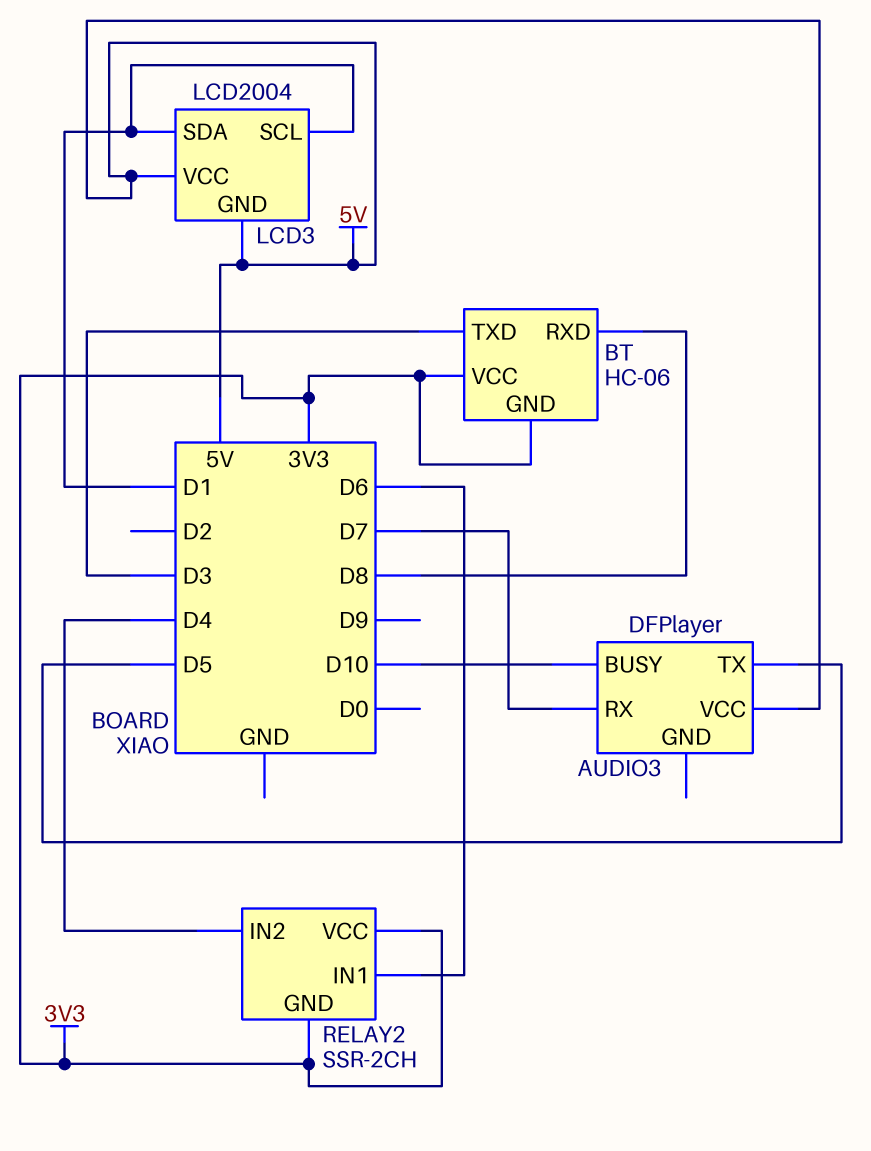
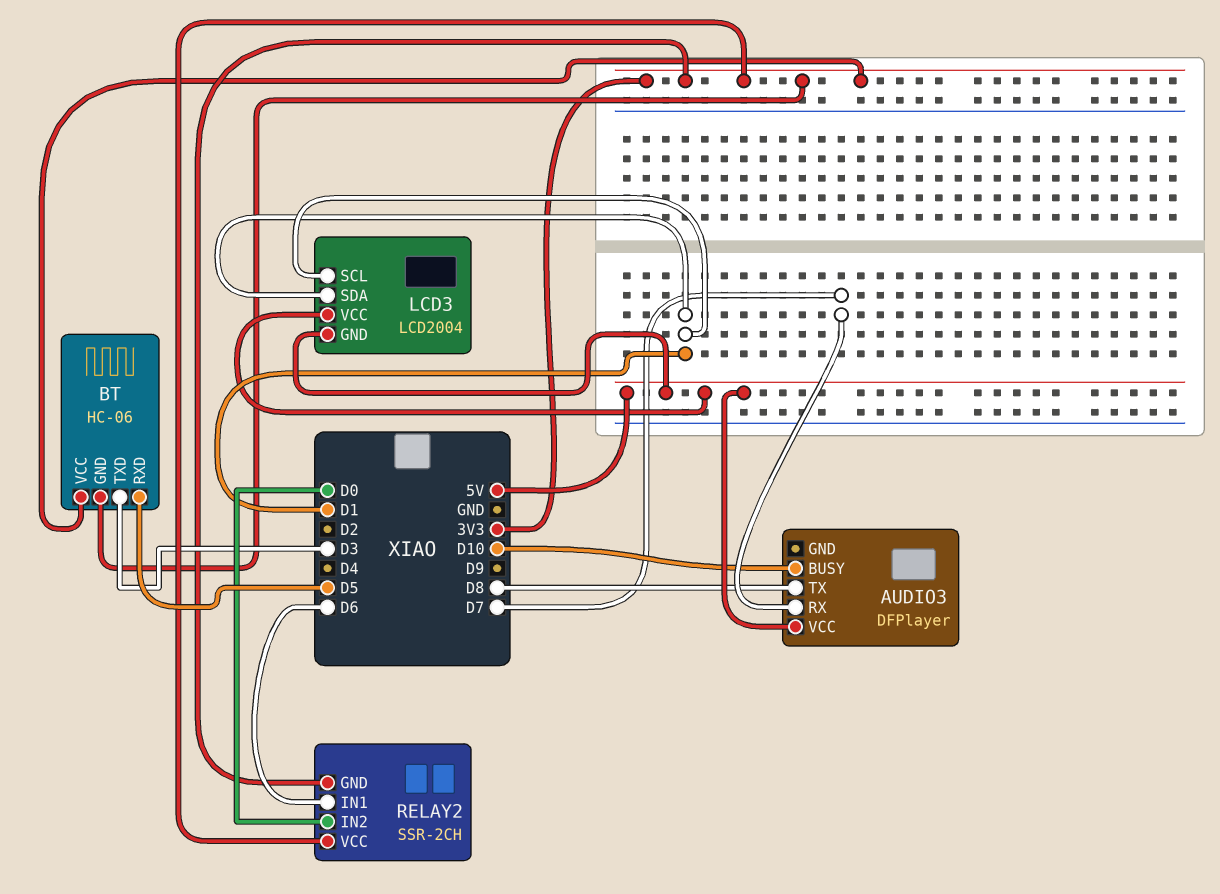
AUDIO3 pin TX: D5 -> D8
BT pin RXD: D8 -> D5
RELAY2 pin IN2: D4 -> D0

